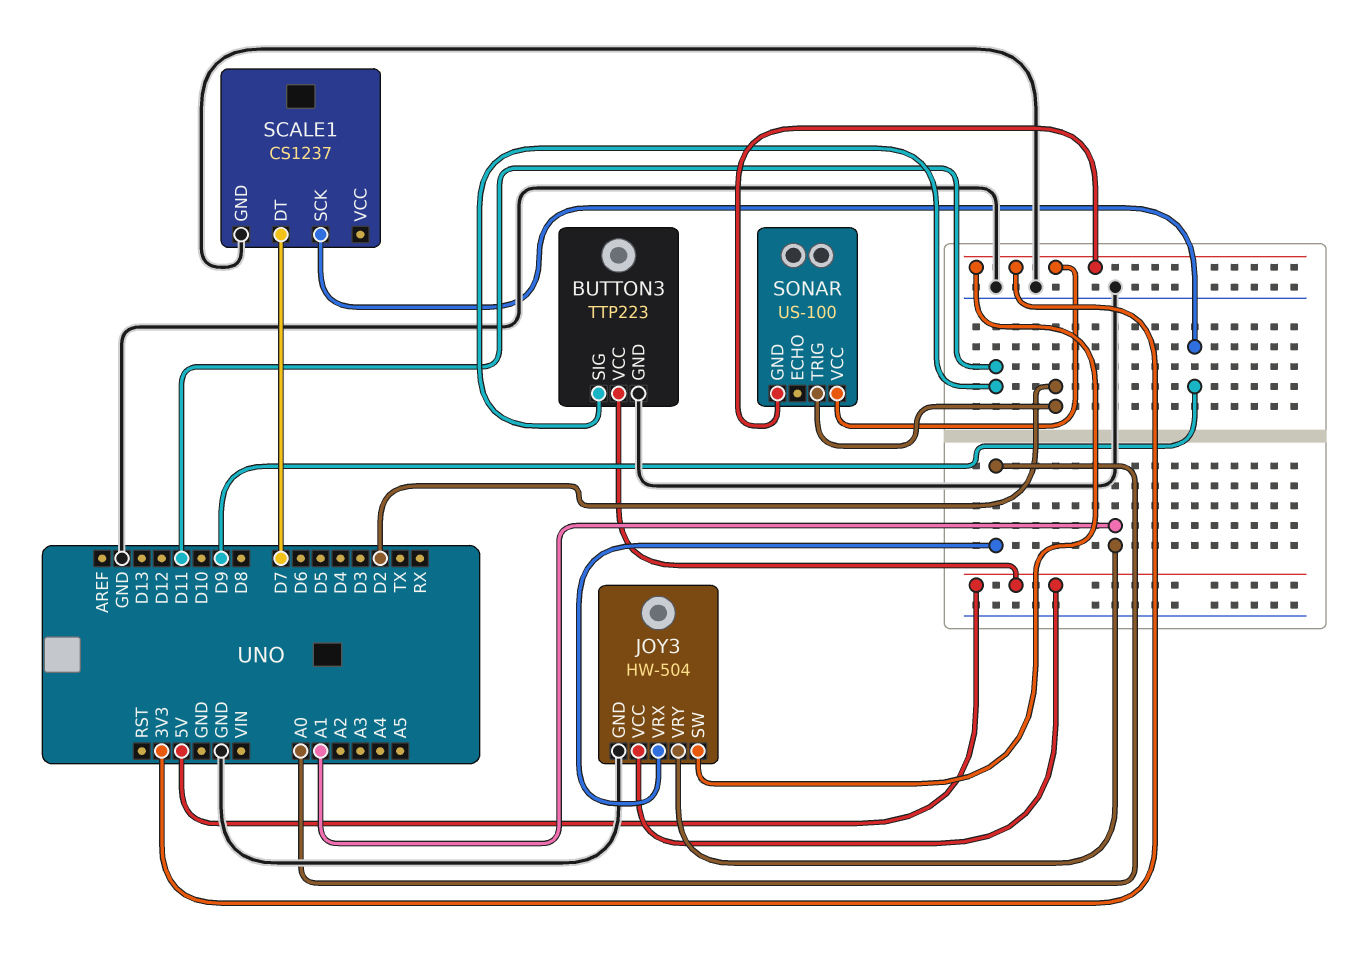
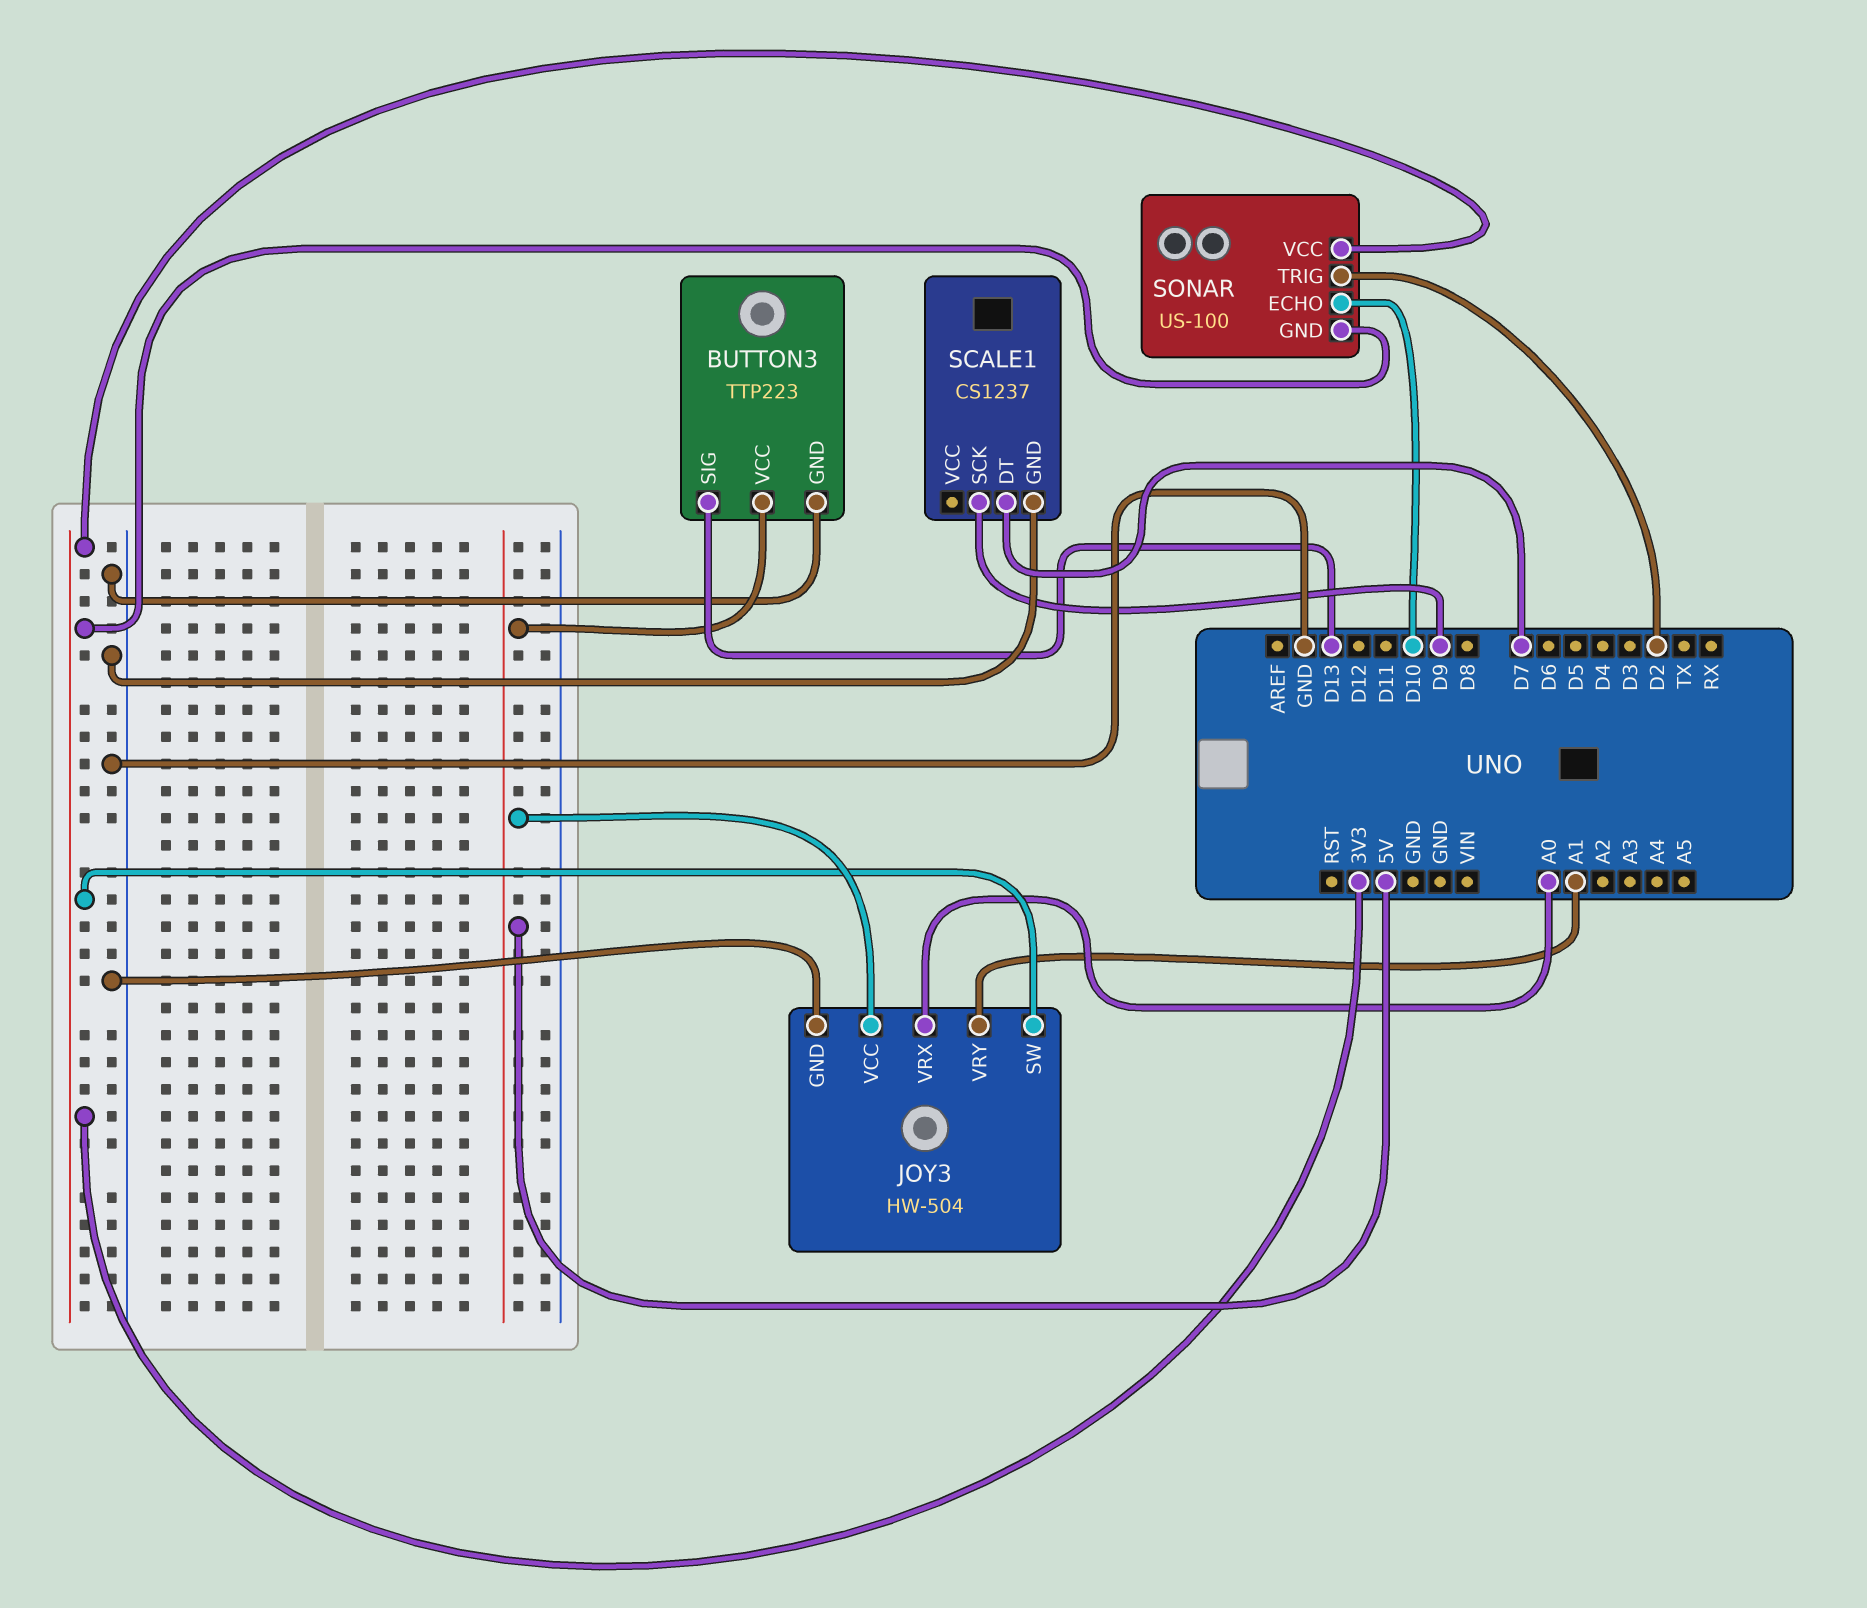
BUTTON3 pin SIG: D11 -> D13
SONAR pin ECHO: none -> D10

